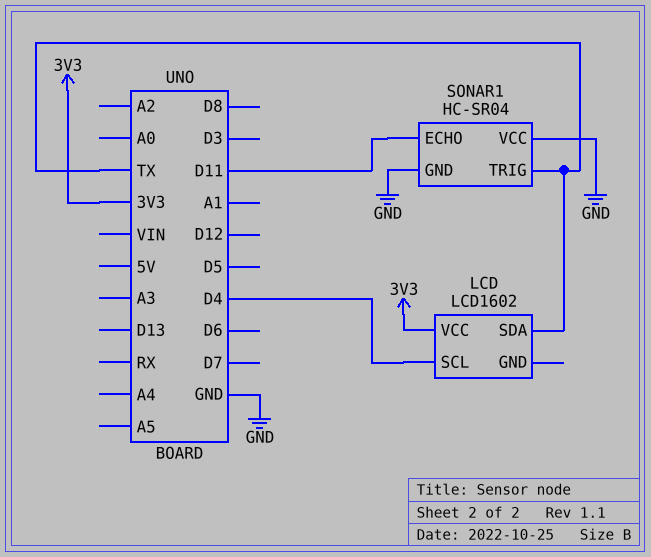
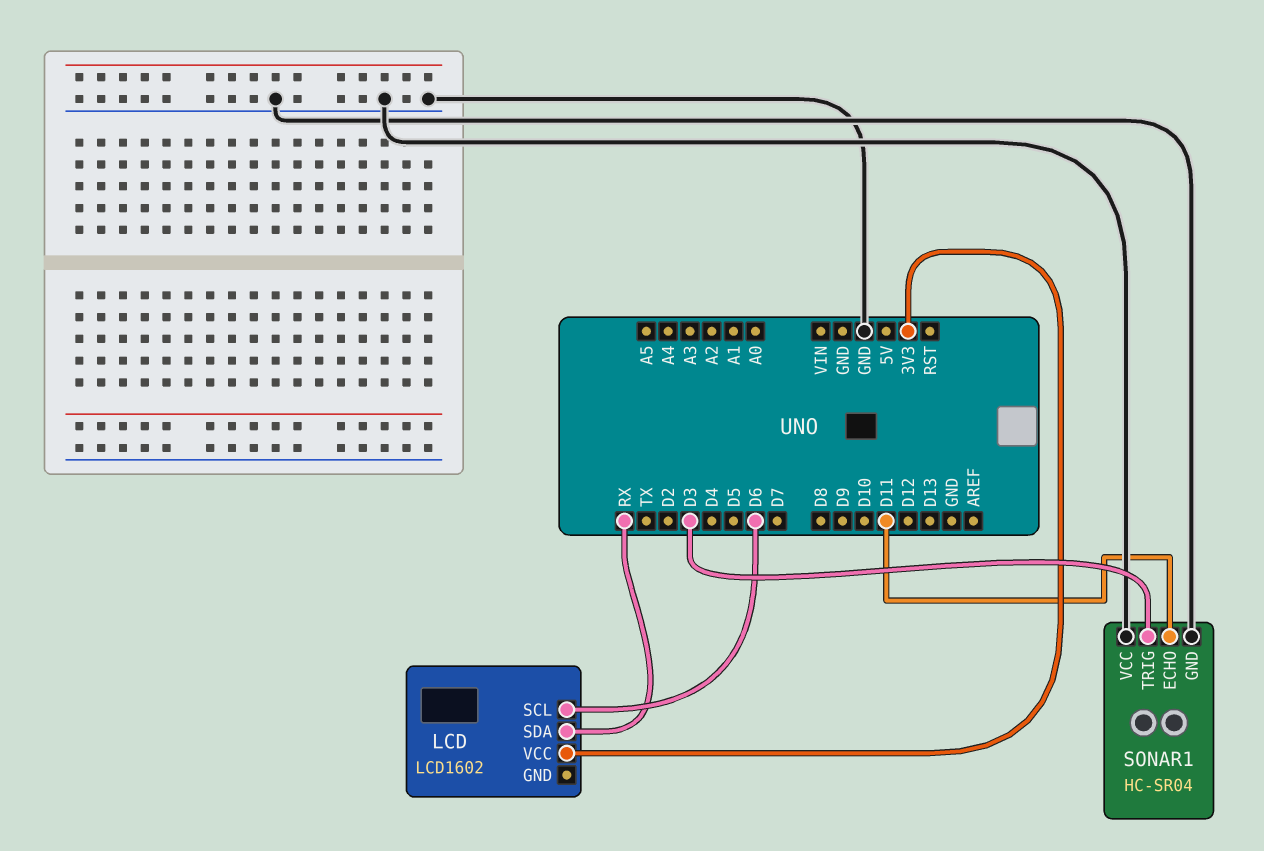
LCD pin SCL: D4 -> D6
LCD pin SDA: TX -> RX
SONAR1 pin TRIG: TX -> D3

